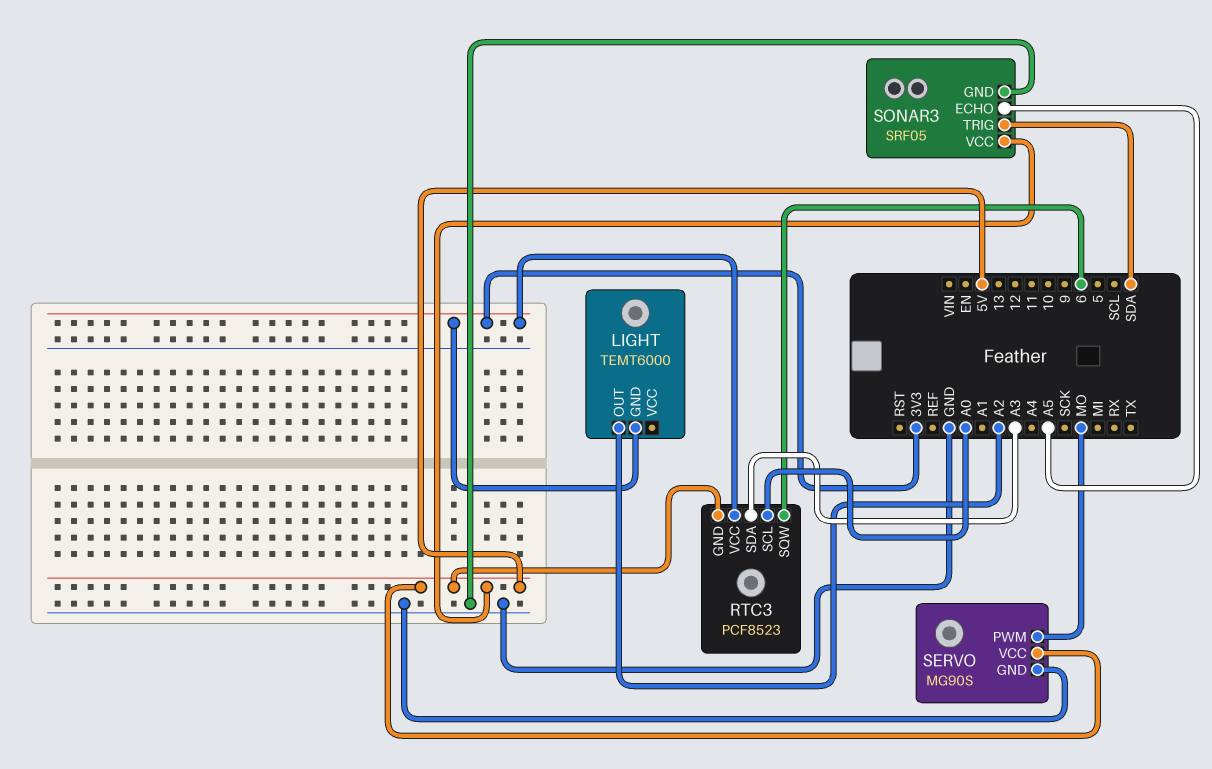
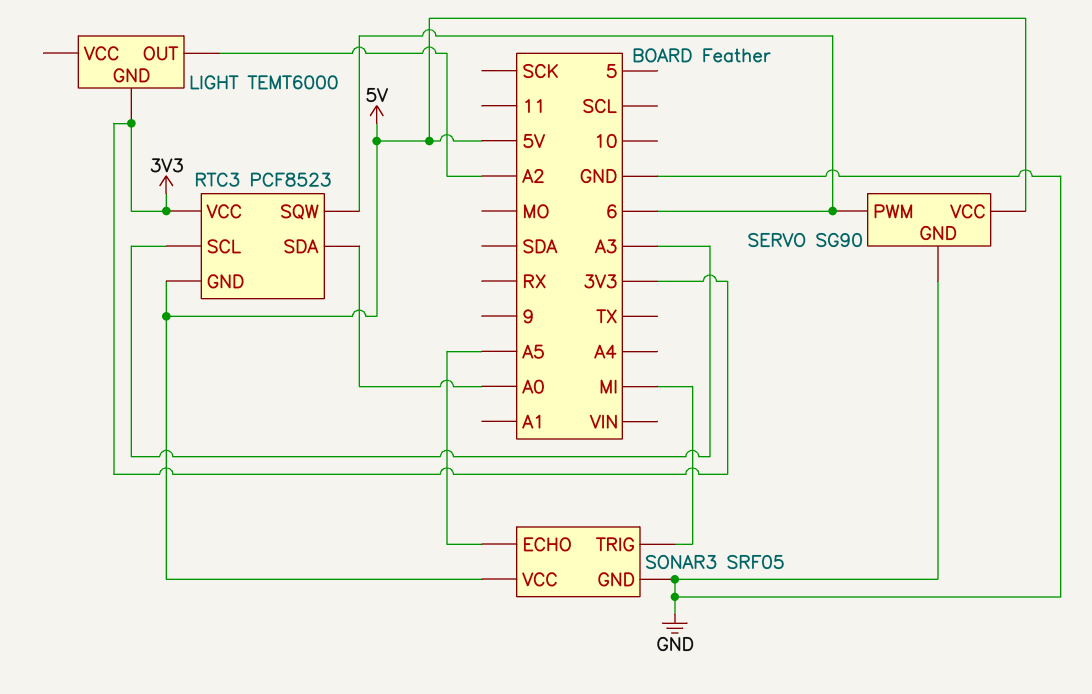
RTC3 pin SCL: A0 -> A3
RTC3 pin SDA: A3 -> A0
SERVO: MG90S -> SG90
SERVO pin PWM: MO -> 6
SONAR3 pin TRIG: SDA -> MI

